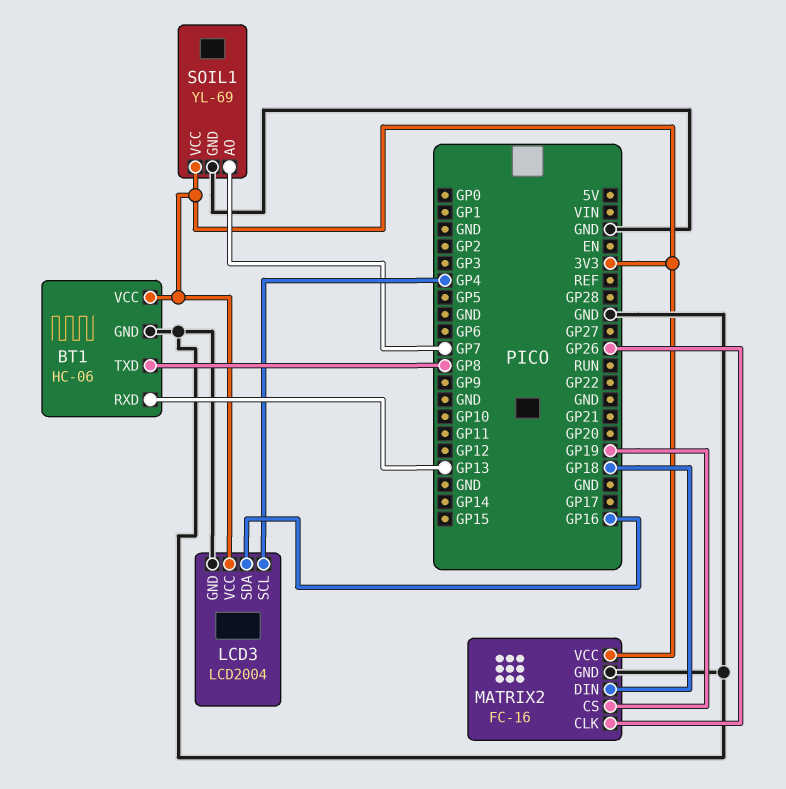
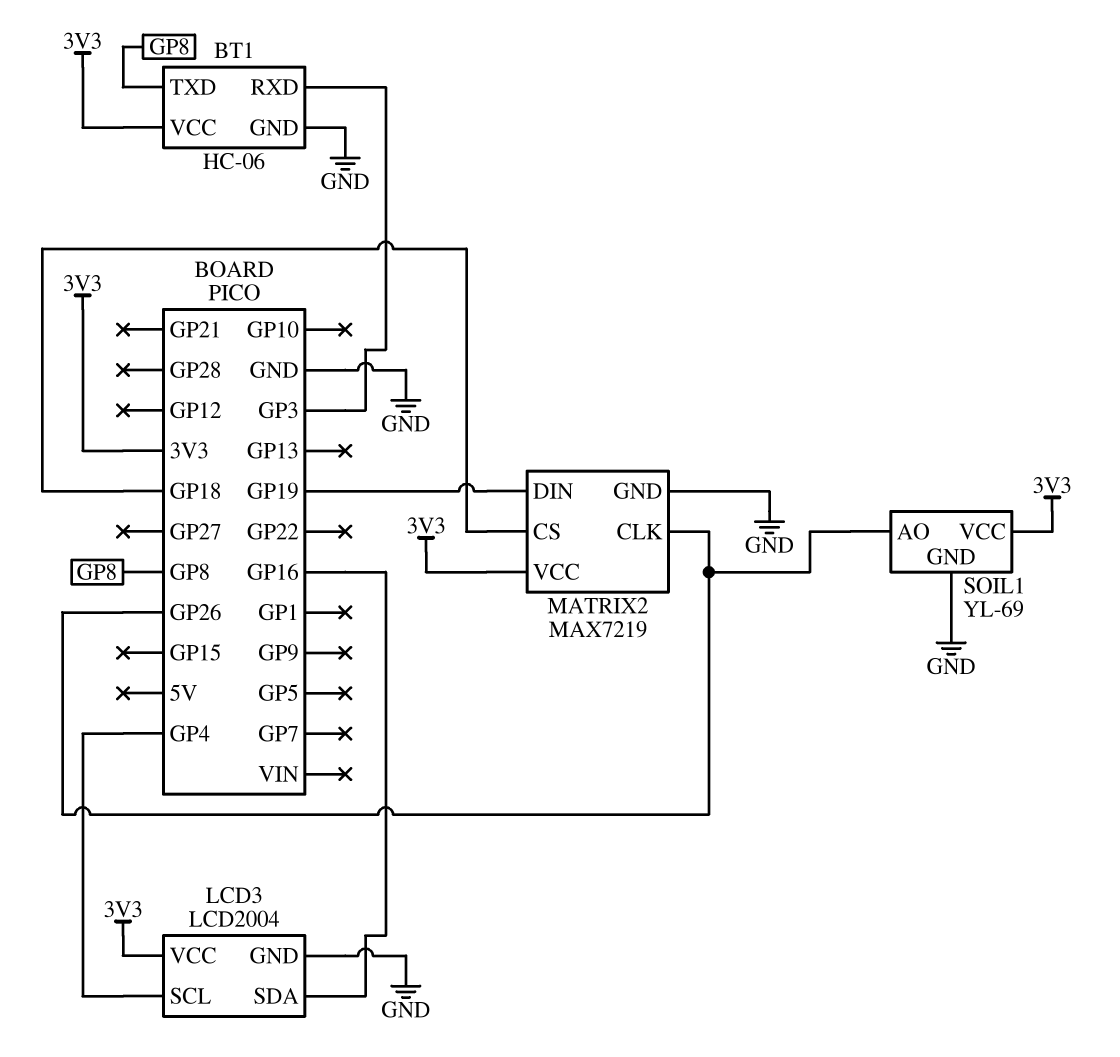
BT1 pin RXD: GP13 -> GP3
MATRIX2: FC-16 -> MAX7219
MATRIX2 pin CS: GP19 -> GP18
MATRIX2 pin DIN: GP18 -> GP19
SOIL1 pin AO: GP7 -> GP26

